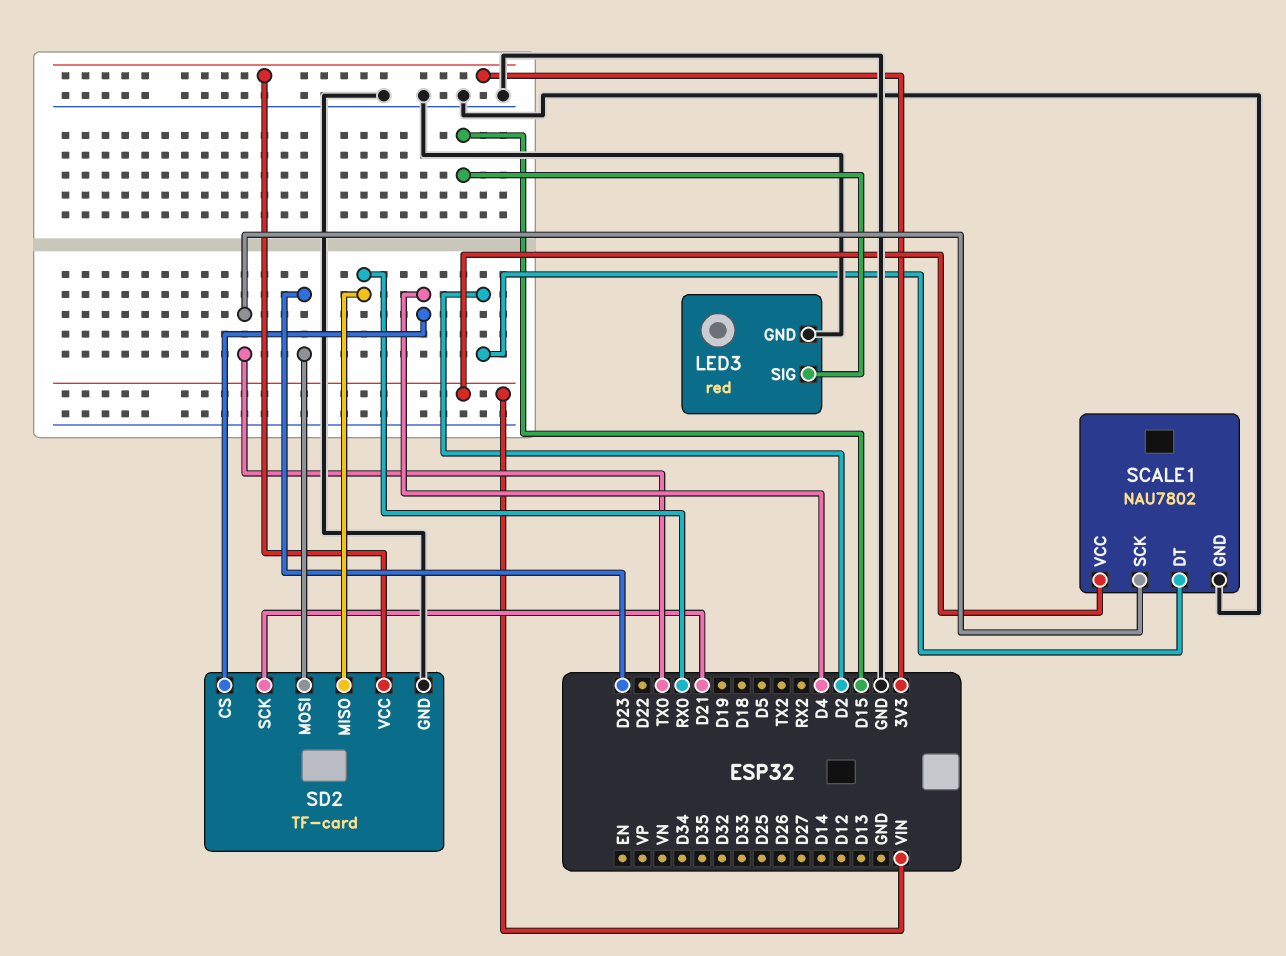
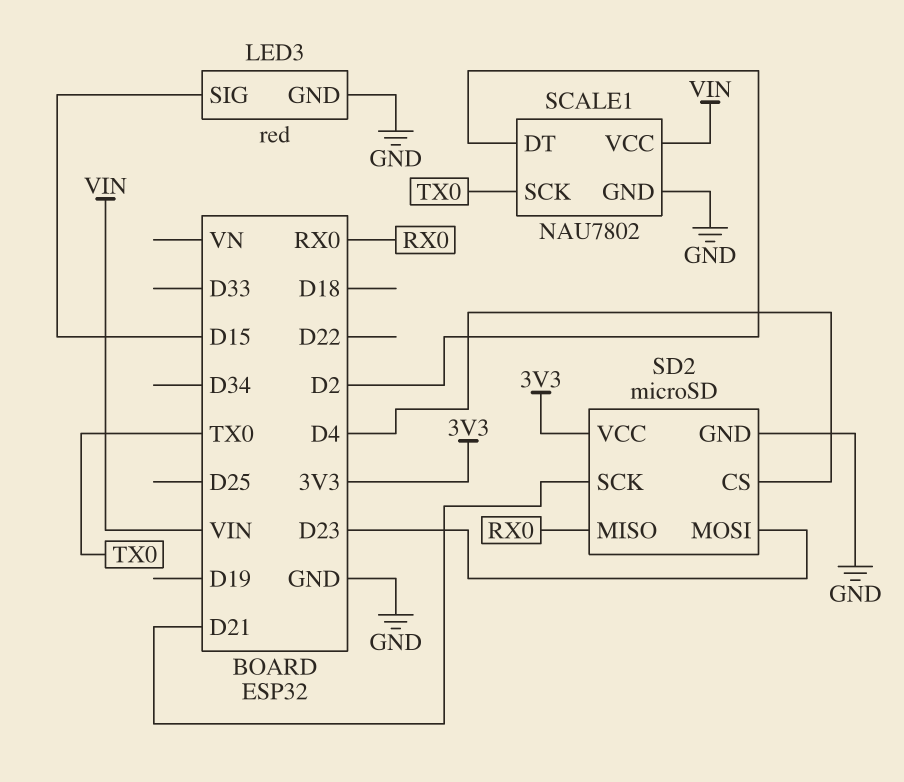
SD2: TF-card -> microSD

